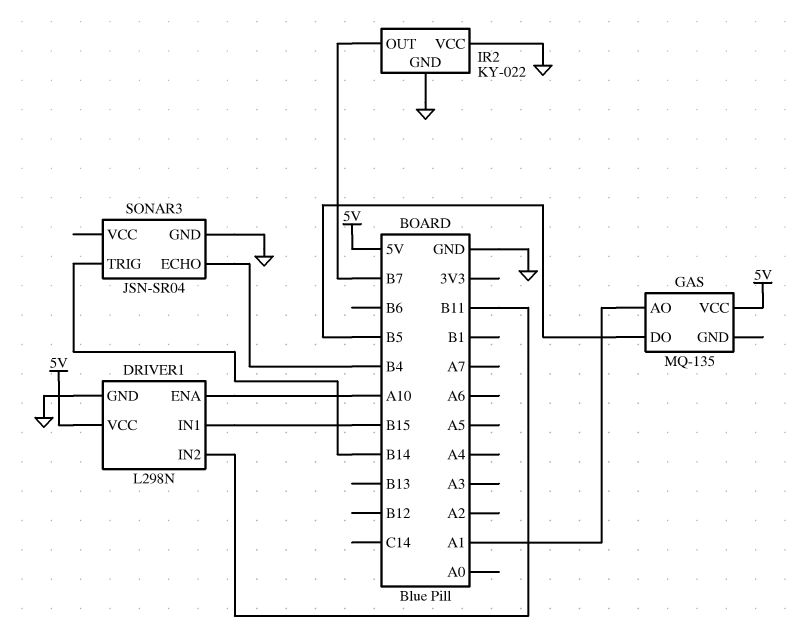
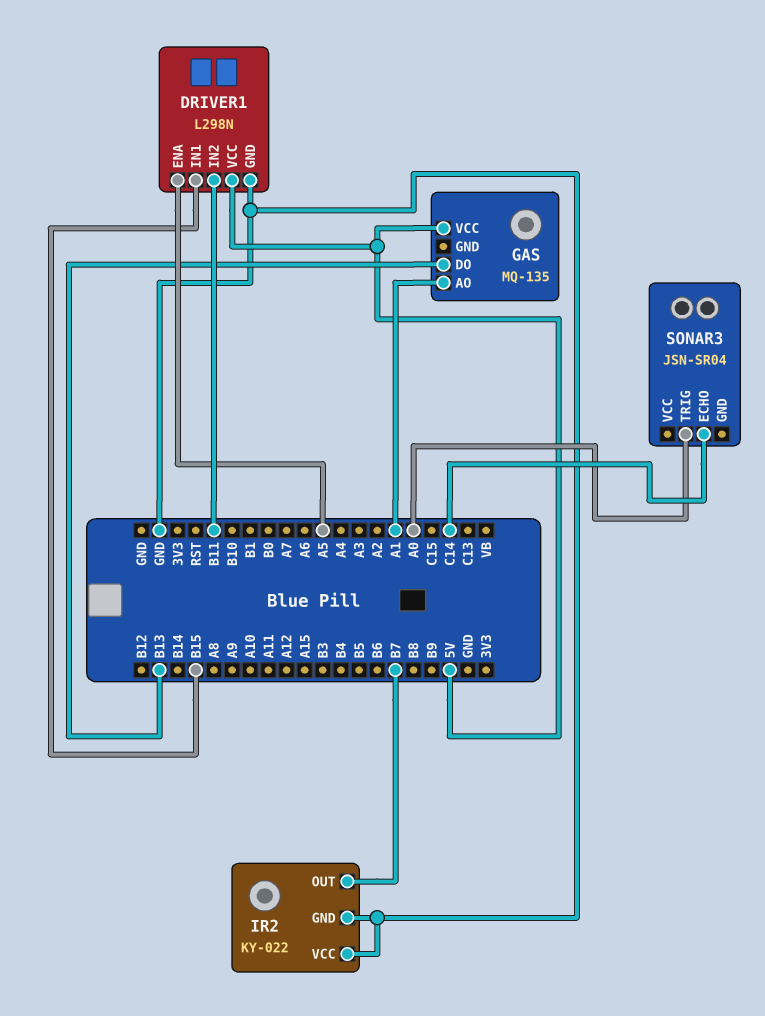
DRIVER1 pin ENA: A10 -> A5
GAS pin DO: B5 -> B13
SONAR3 pin ECHO: B4 -> C14
SONAR3 pin GND: GND -> none
SONAR3 pin TRIG: B14 -> A0

